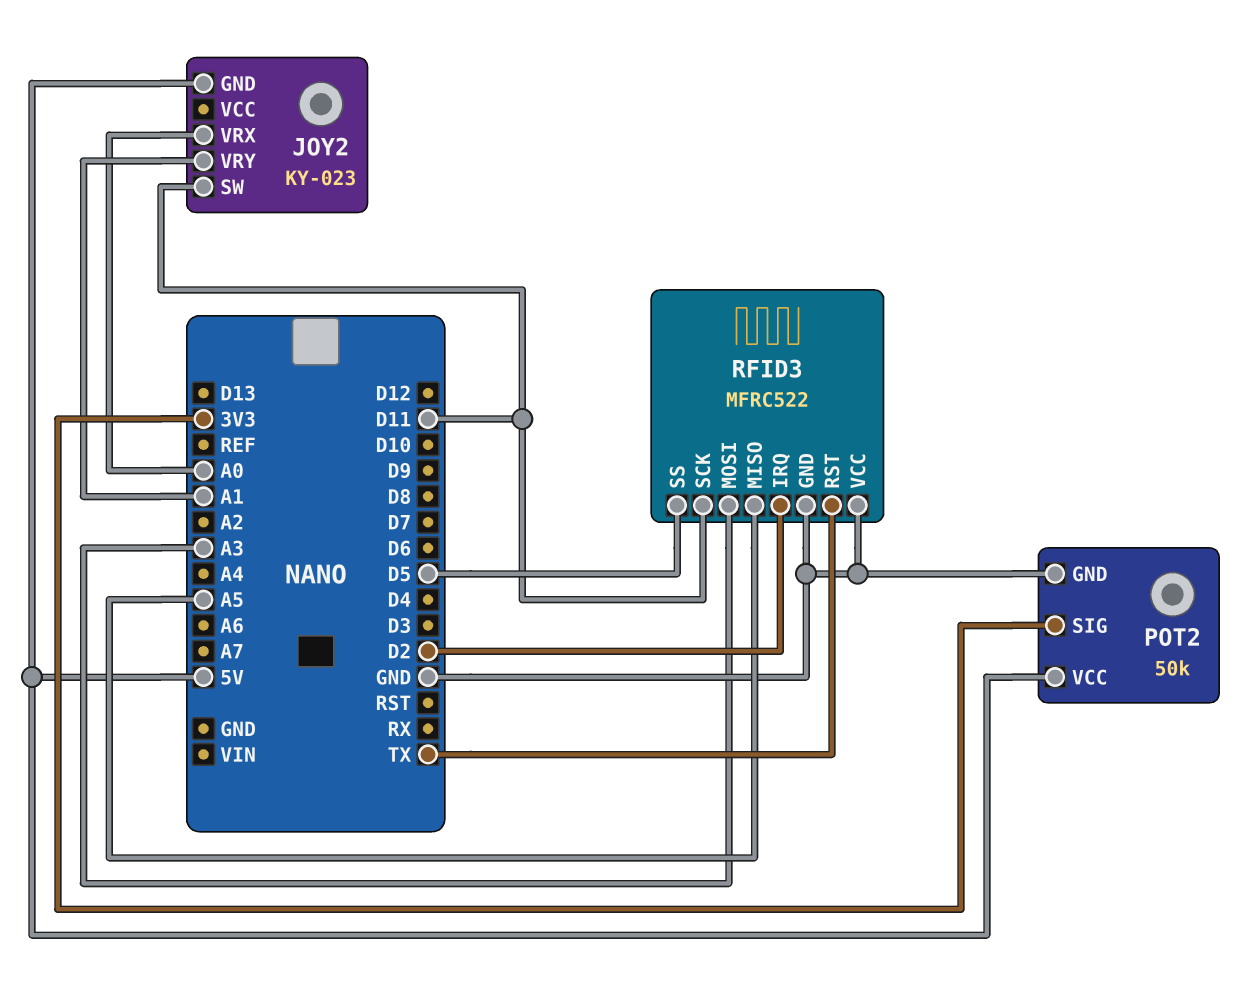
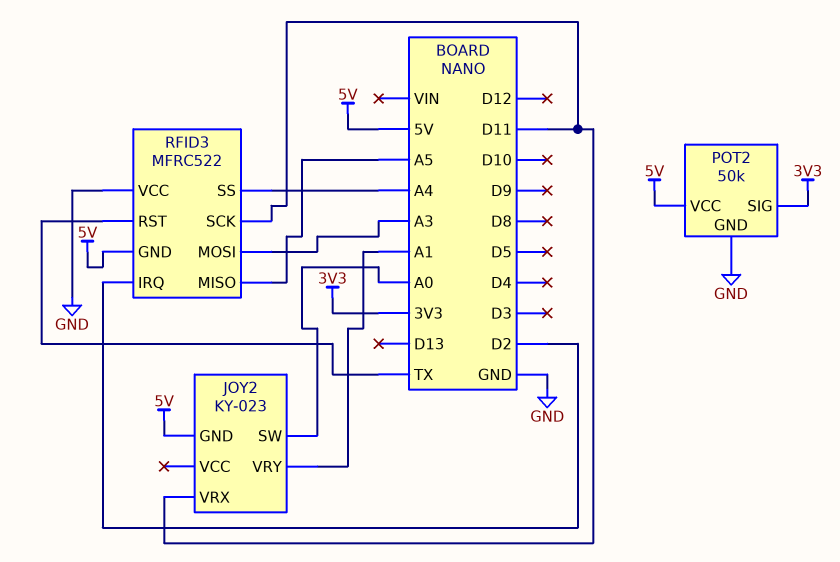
JOY2 pin SW: D11 -> A0
JOY2 pin VRX: A0 -> D11
RFID3 pin GND: GND -> 5V
RFID3 pin SS: D5 -> A4

